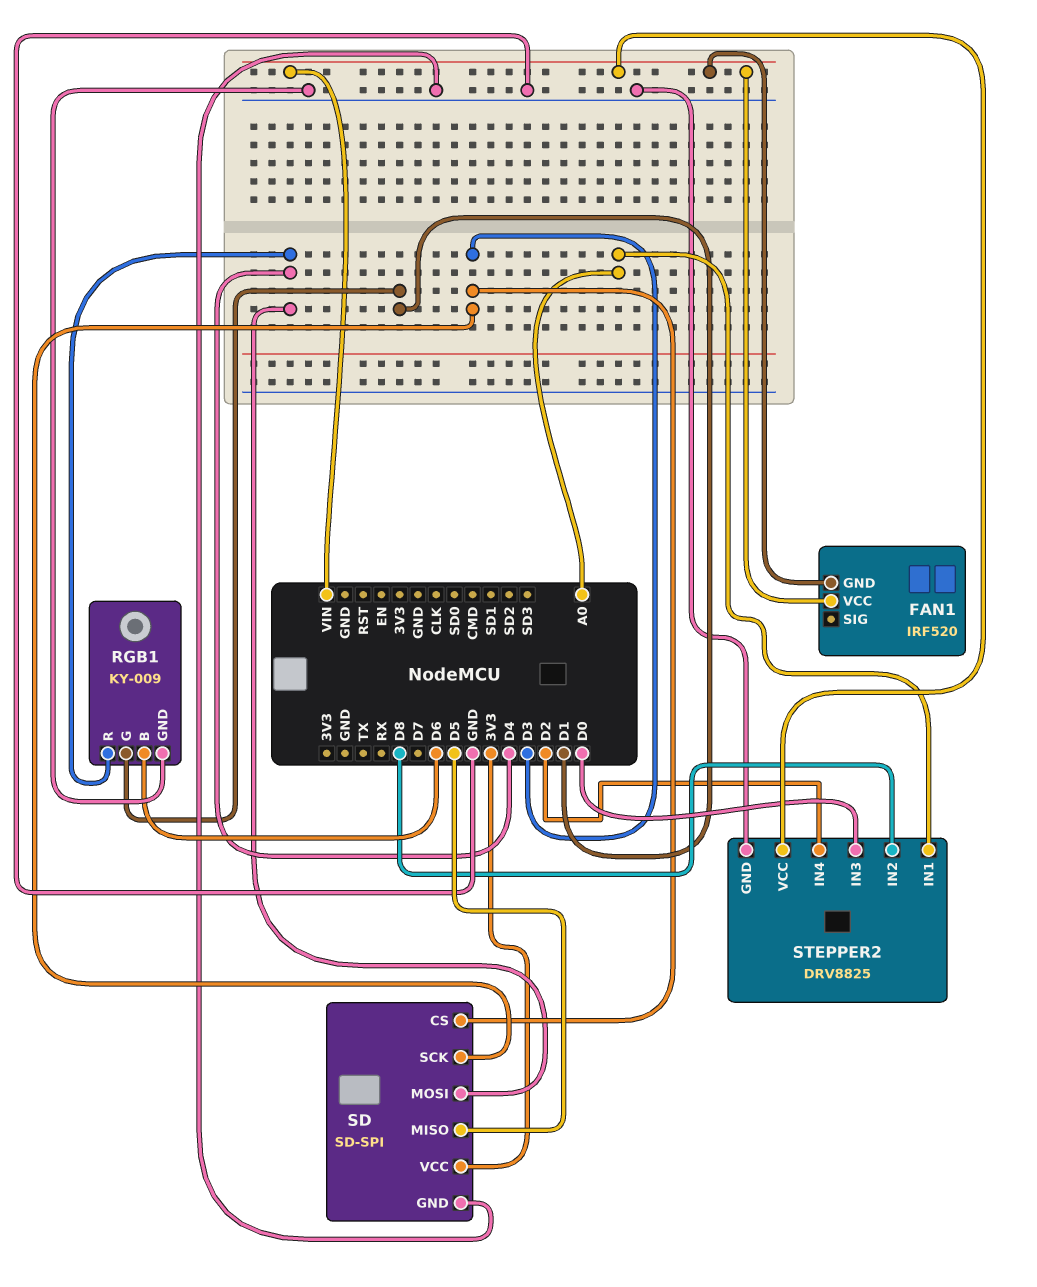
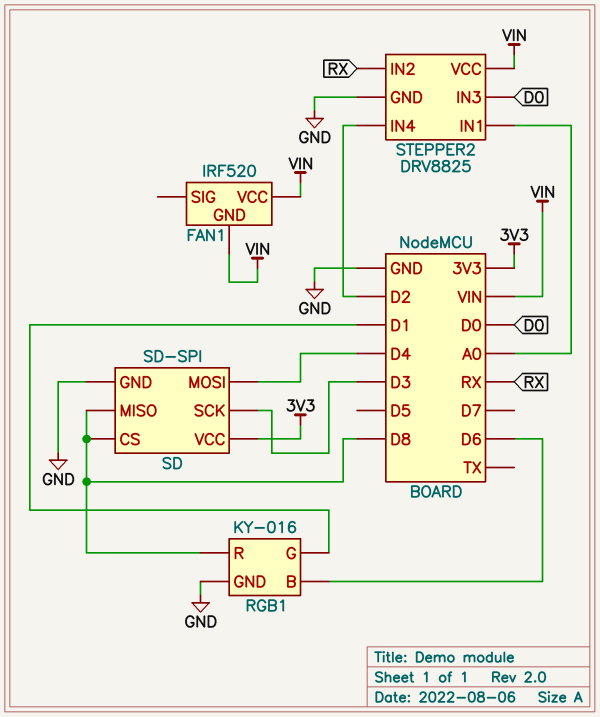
RGB1: KY-009 -> KY-016
RGB1 pin R: D4 -> D8
SD pin CS: D3 -> D8
SD pin MISO: D5 -> D8
STEPPER2 pin IN2: D8 -> RX

